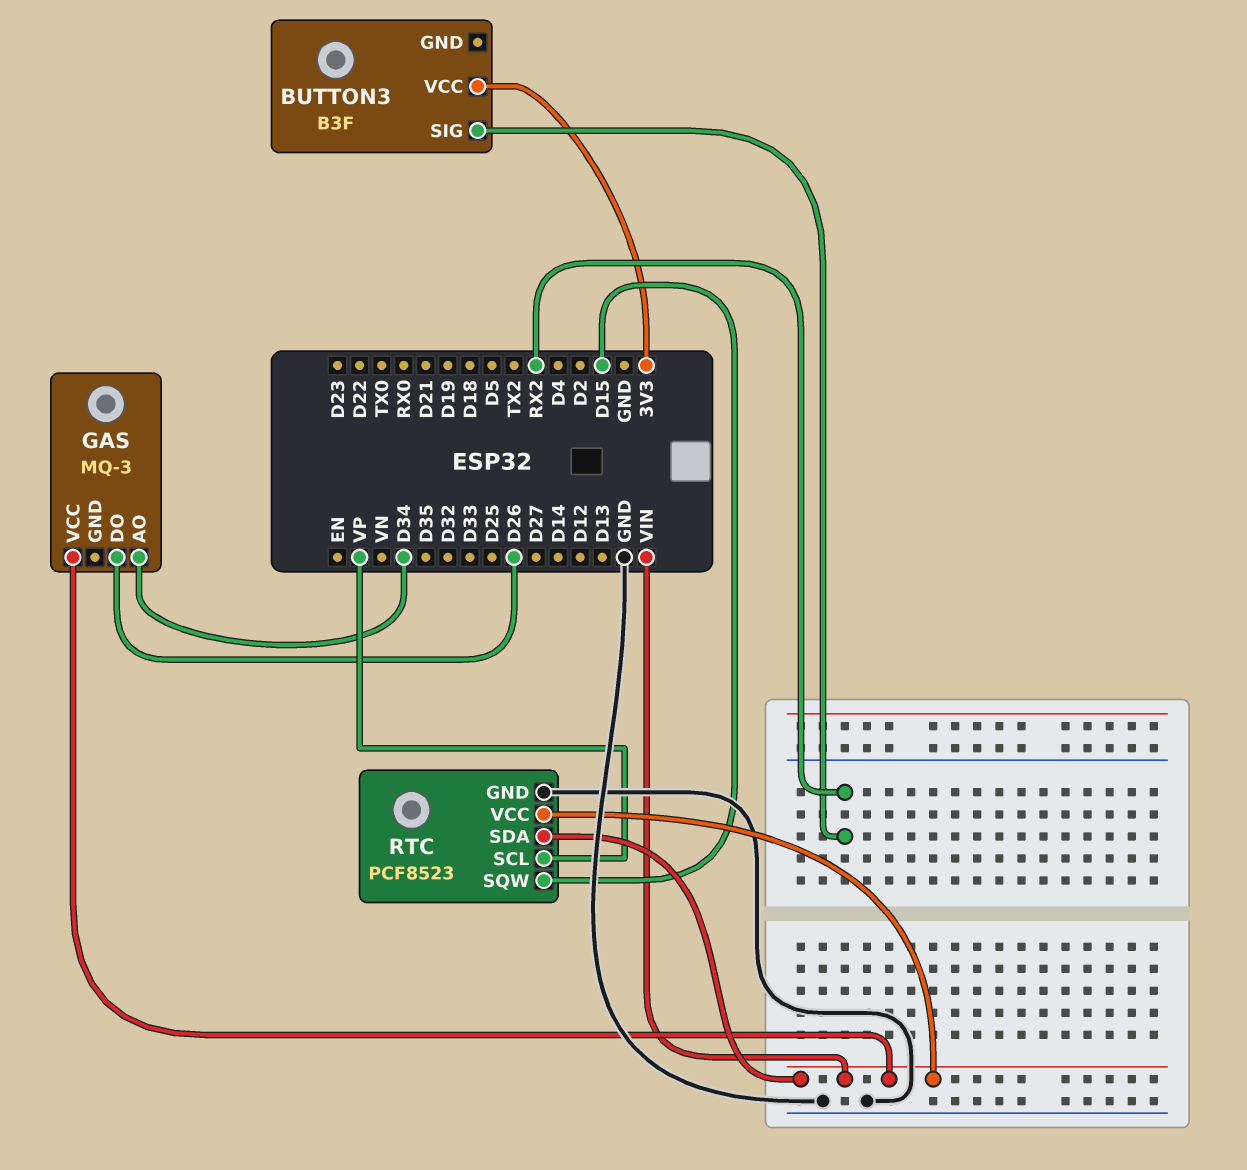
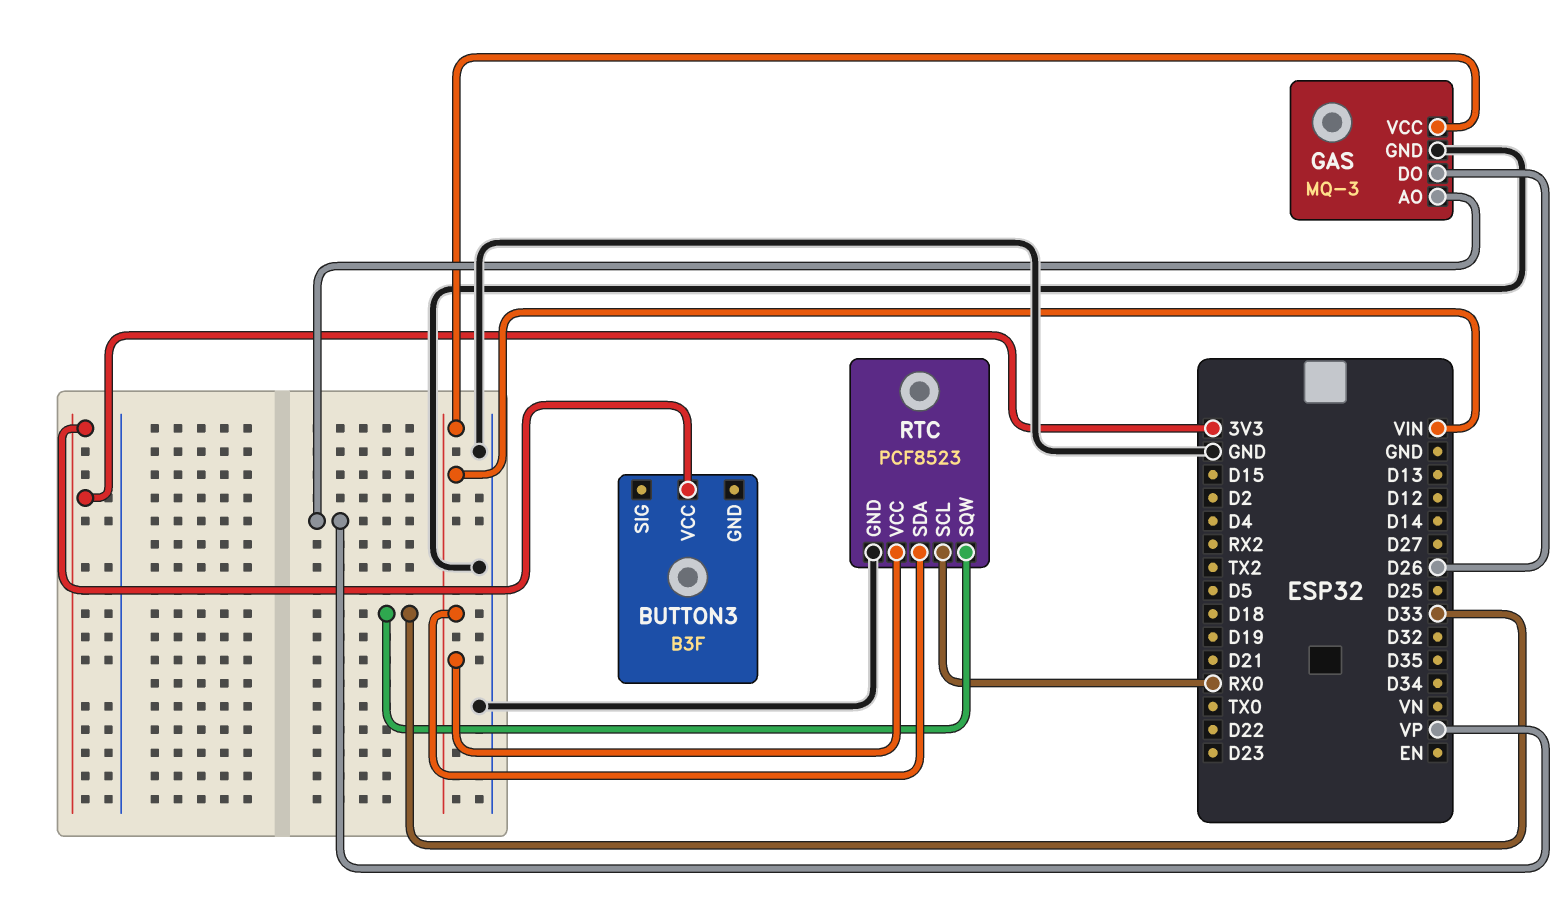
BUTTON3 pin SIG: RX2 -> none
GAS pin AO: D34 -> VP
GAS pin GND: none -> GND
RTC pin SCL: VP -> RX0
RTC pin SQW: D15 -> D33

